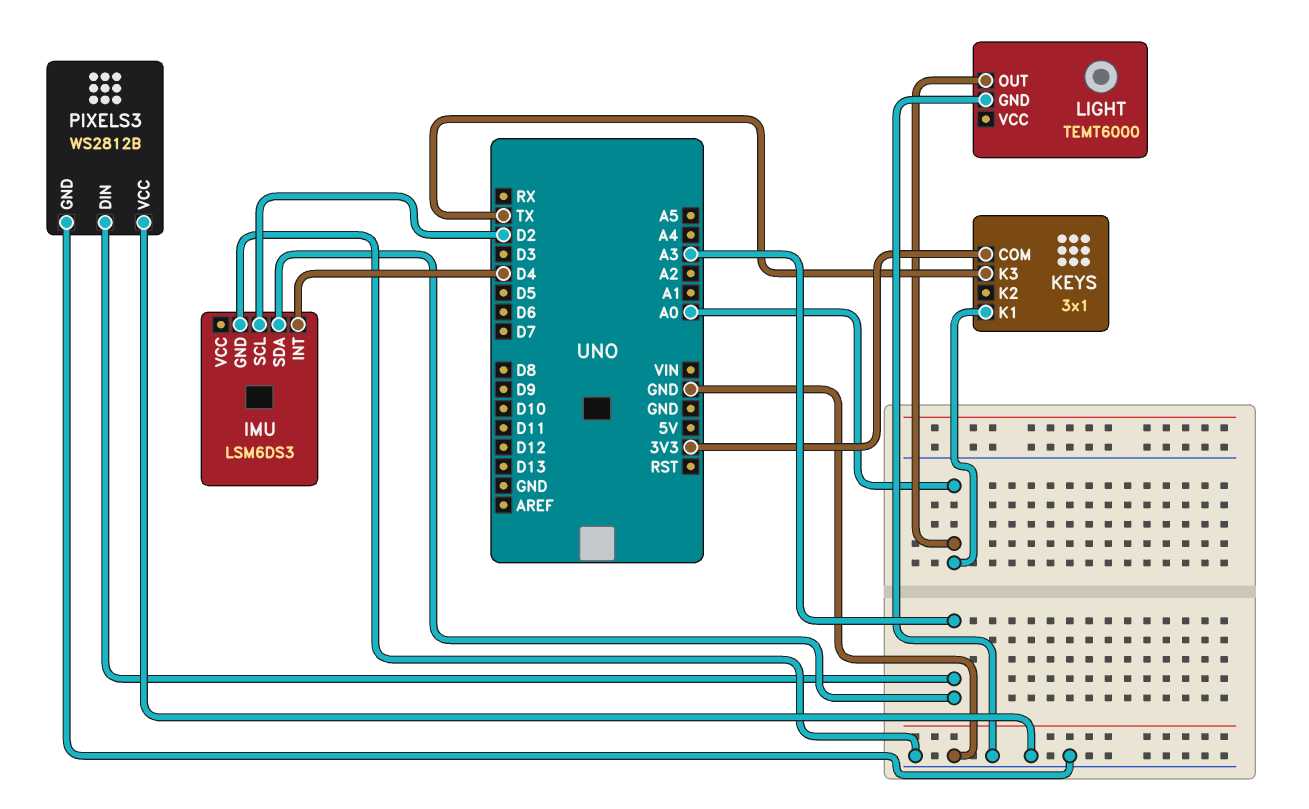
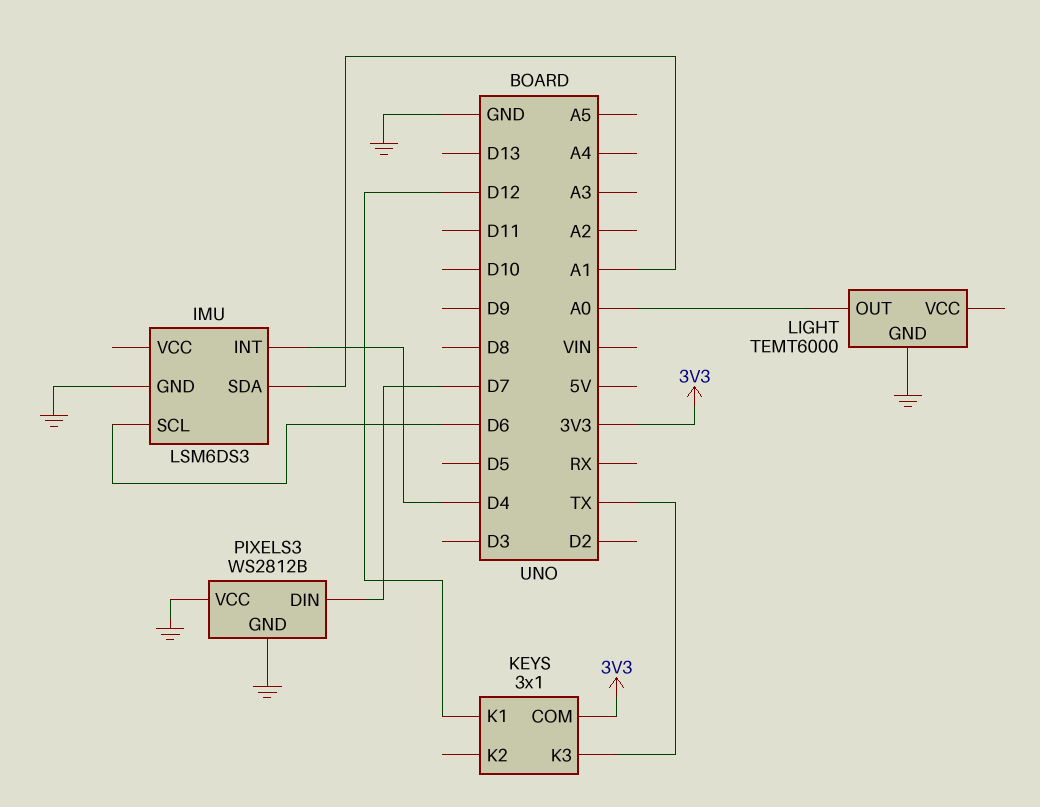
IMU pin SCL: D2 -> D6
IMU pin SDA: A3 -> A1
KEYS pin K1: A0 -> D12
PIXELS3 pin DIN: A3 -> D7

